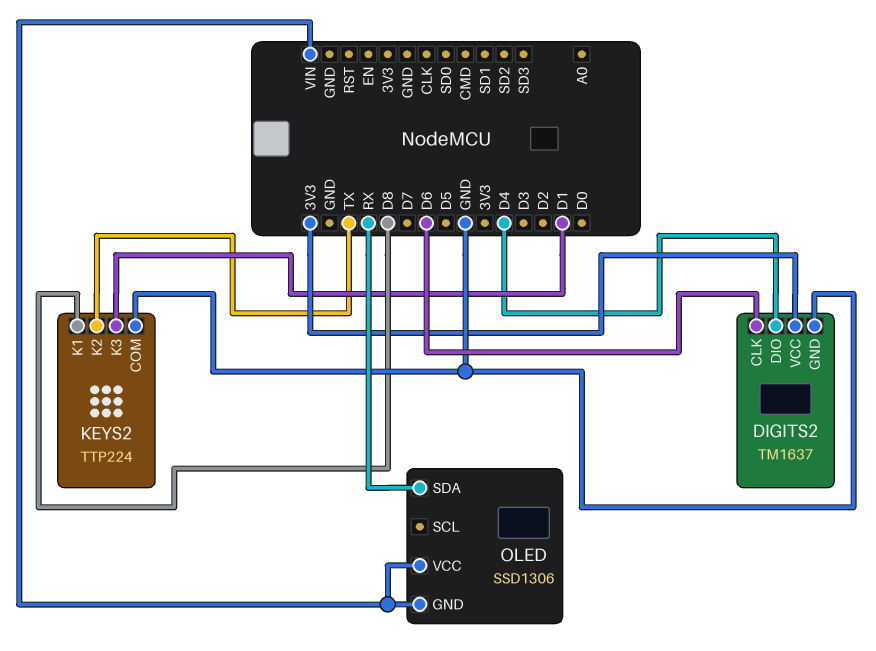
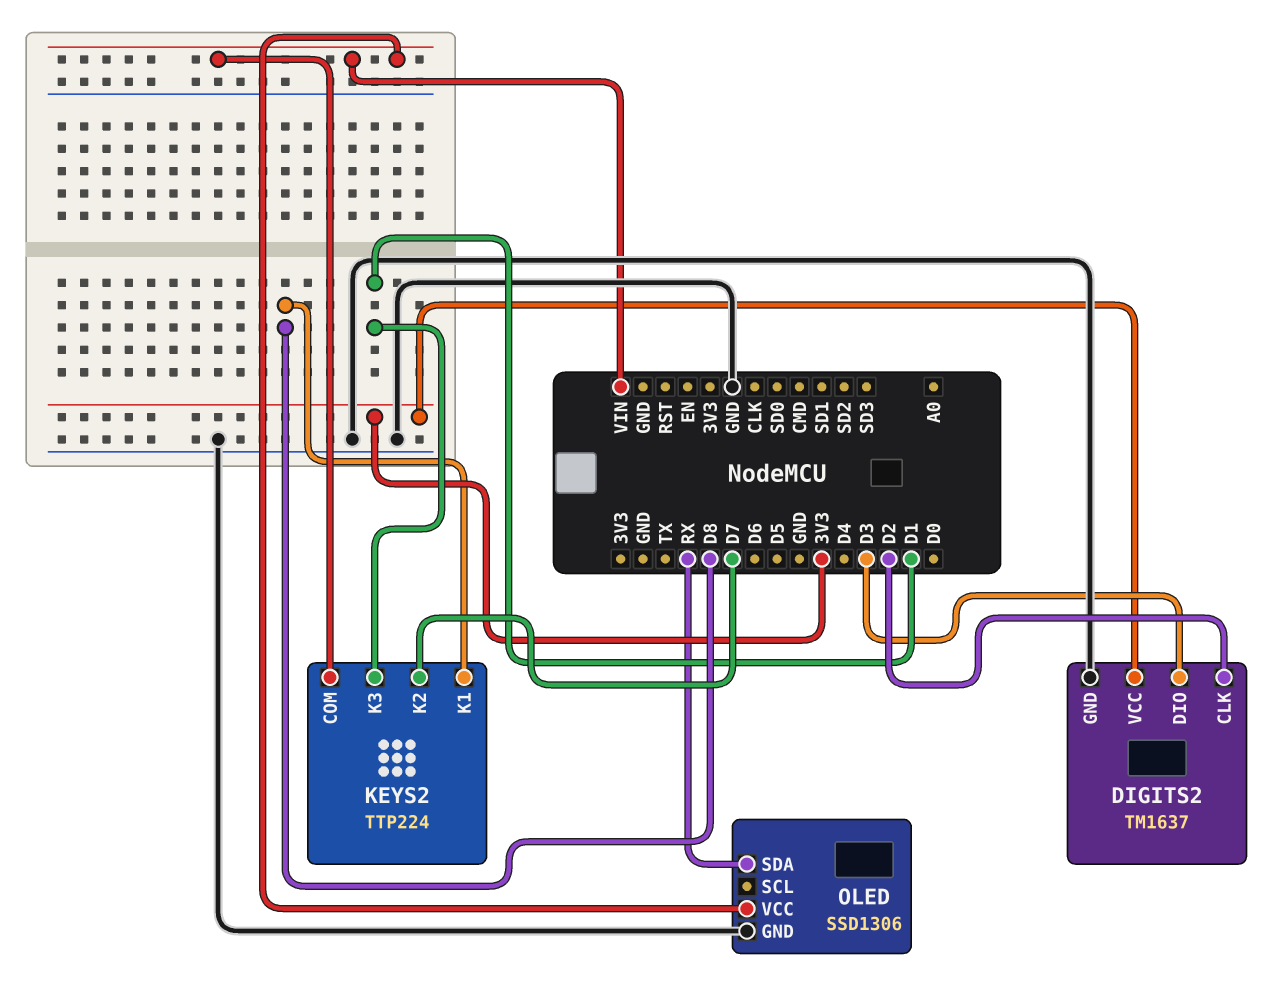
DIGITS2 pin CLK: D6 -> D2
DIGITS2 pin DIO: D4 -> D3
KEYS2 pin COM: GND -> VIN
KEYS2 pin K2: TX -> D7
OLED pin GND: VIN -> GND

